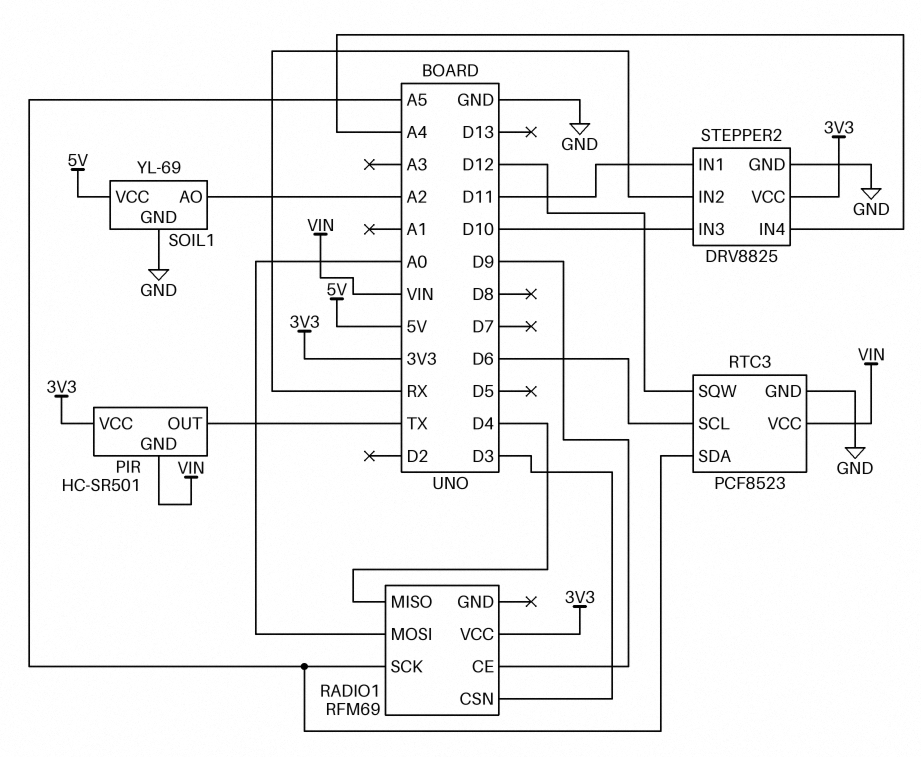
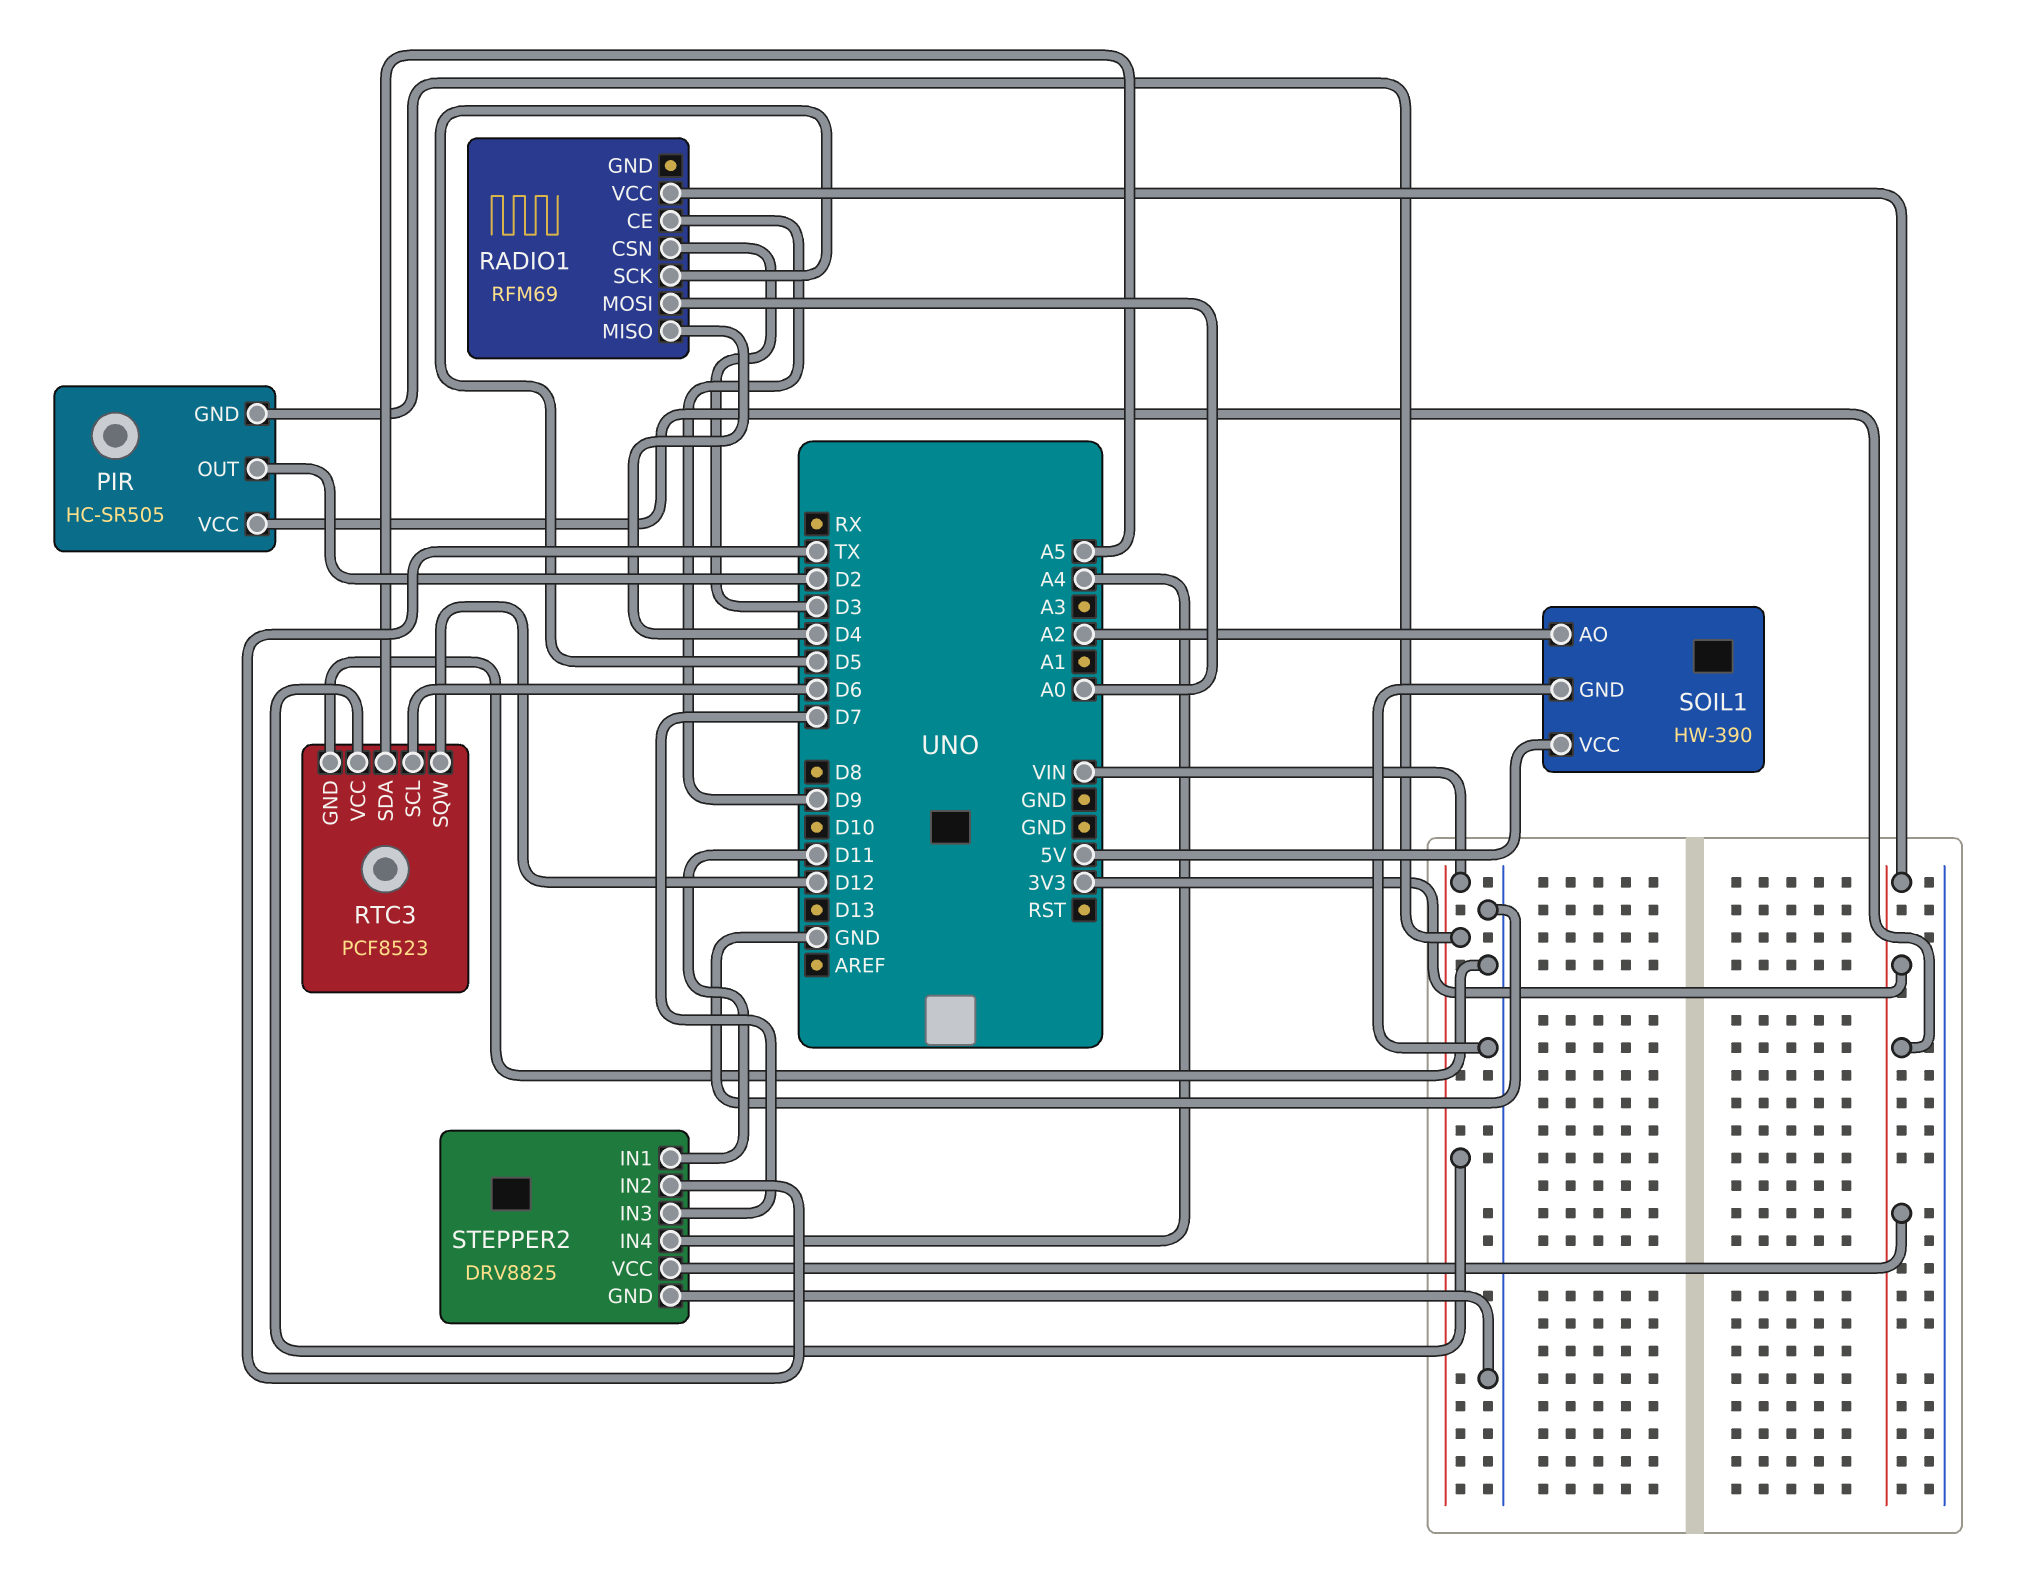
PIR: HC-SR501 -> HC-SR505
PIR pin OUT: TX -> D2
RADIO1 pin SCK: A5 -> D5
SOIL1: YL-69 -> HW-390
STEPPER2 pin IN2: RX -> TX
STEPPER2 pin IN3: D10 -> D7

